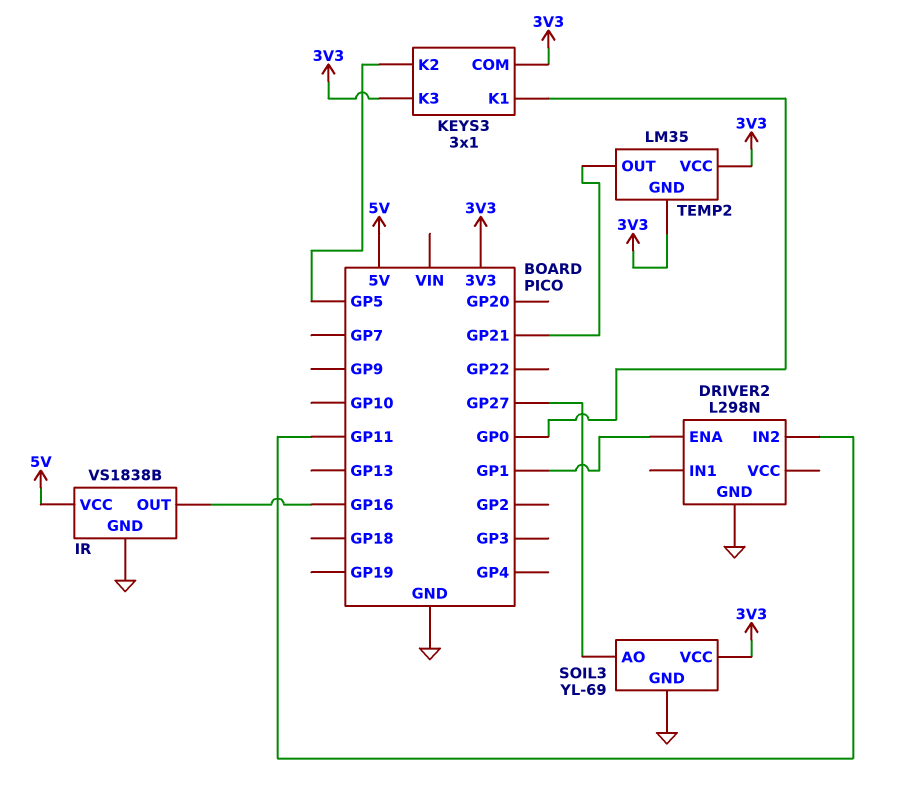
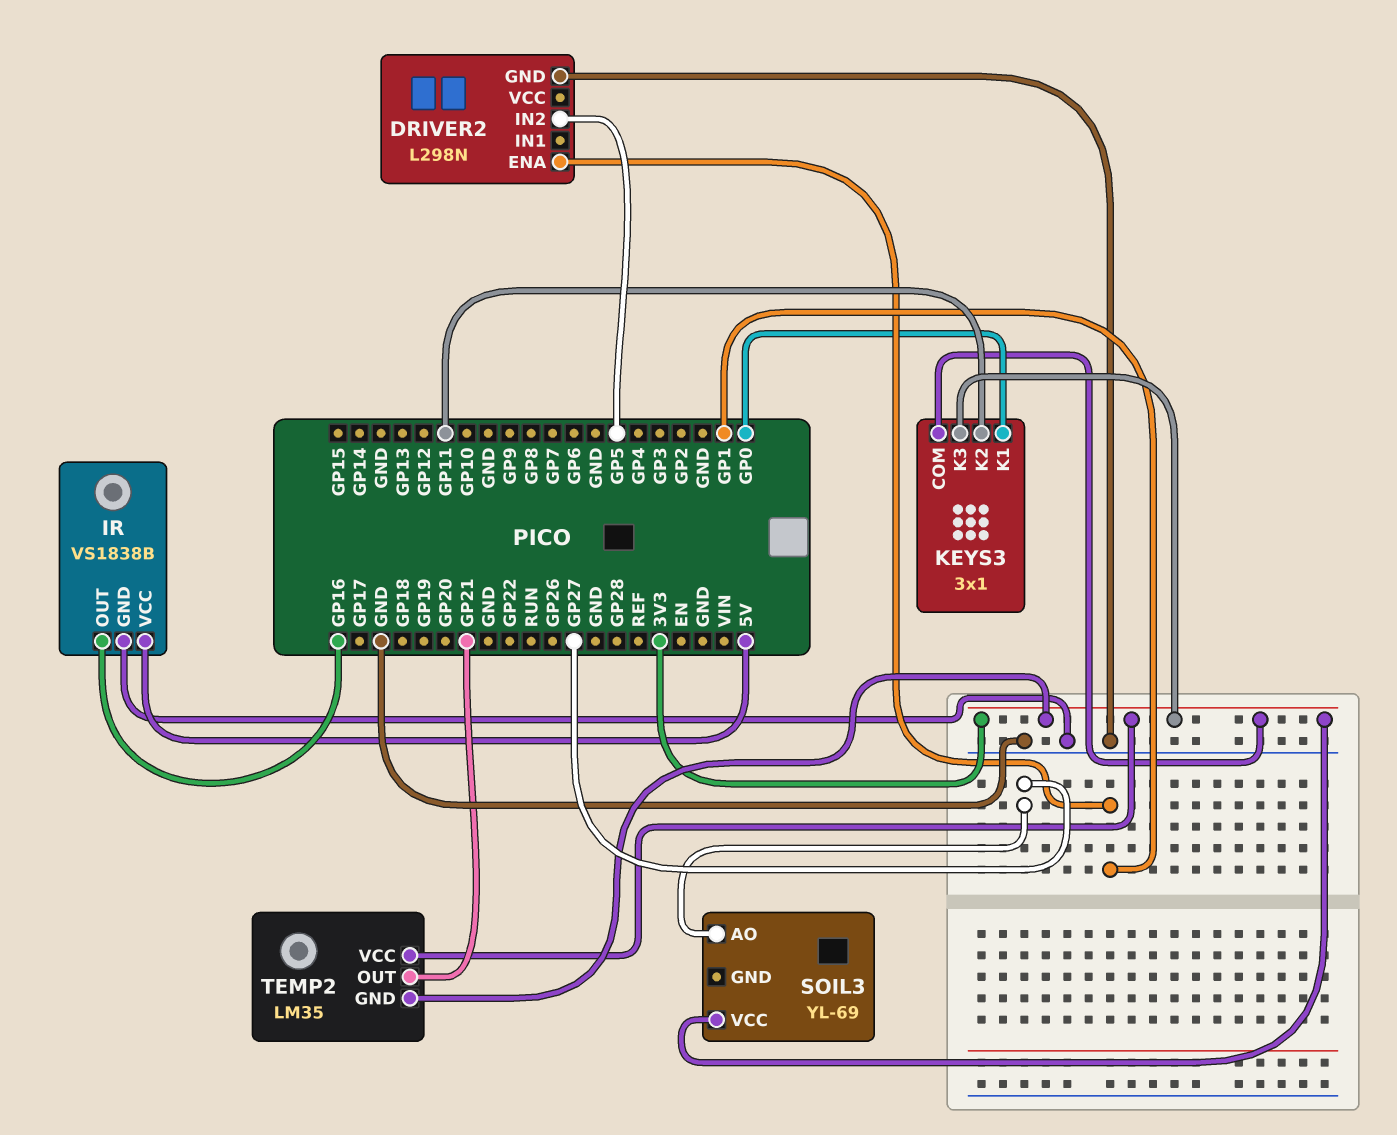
DRIVER2 pin IN2: GP11 -> GP5
KEYS3 pin K2: GP5 -> GP11
SOIL3 pin GND: GND -> none

